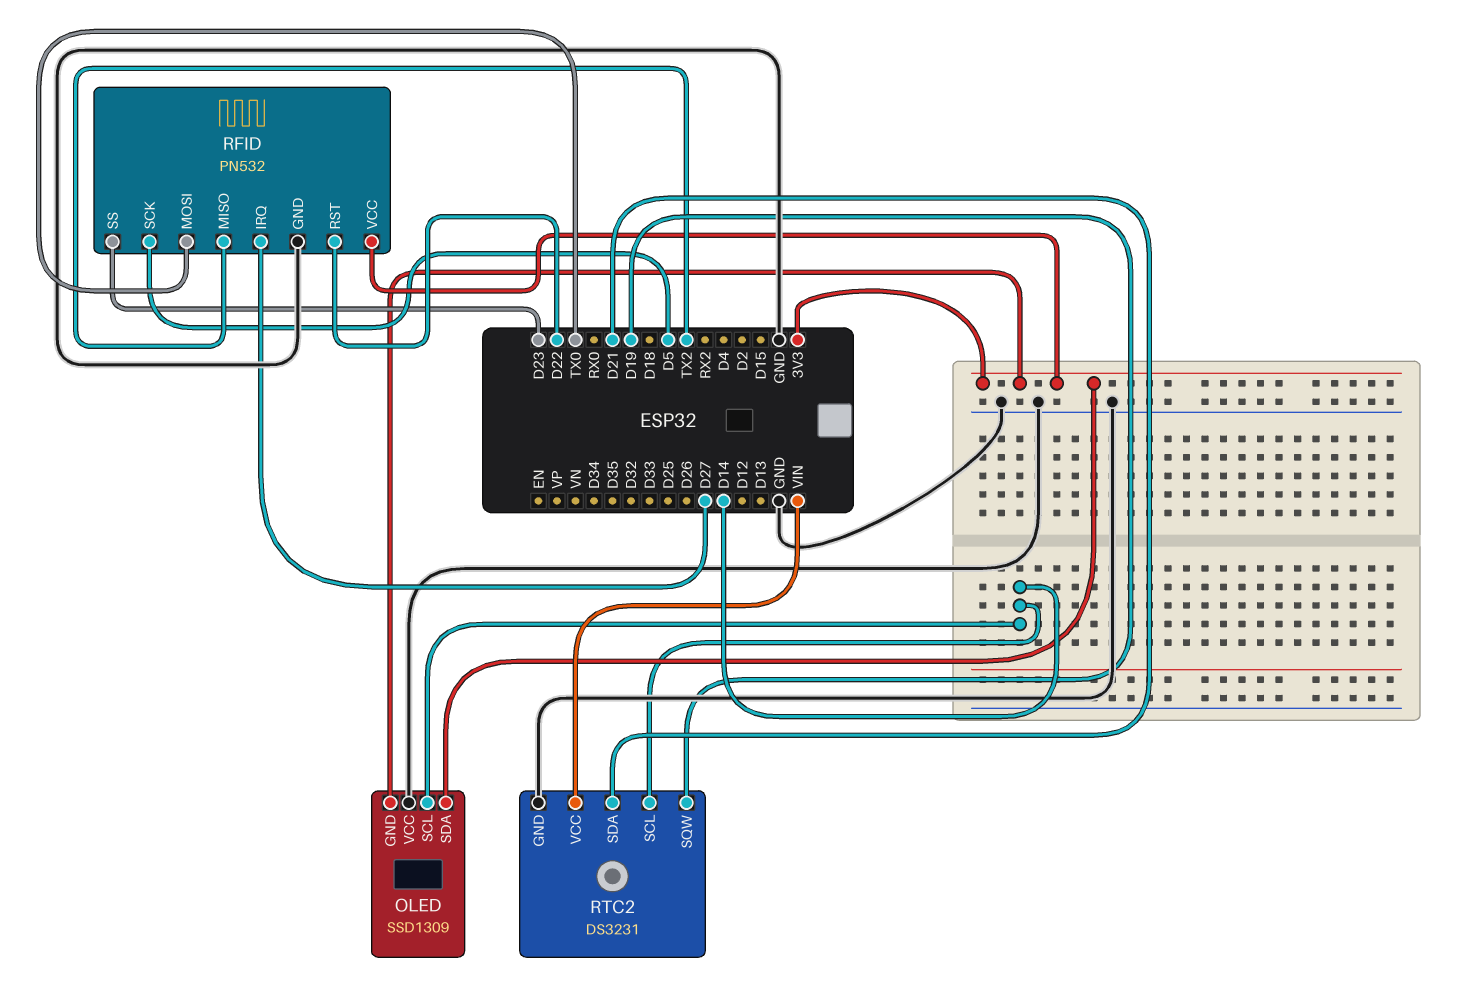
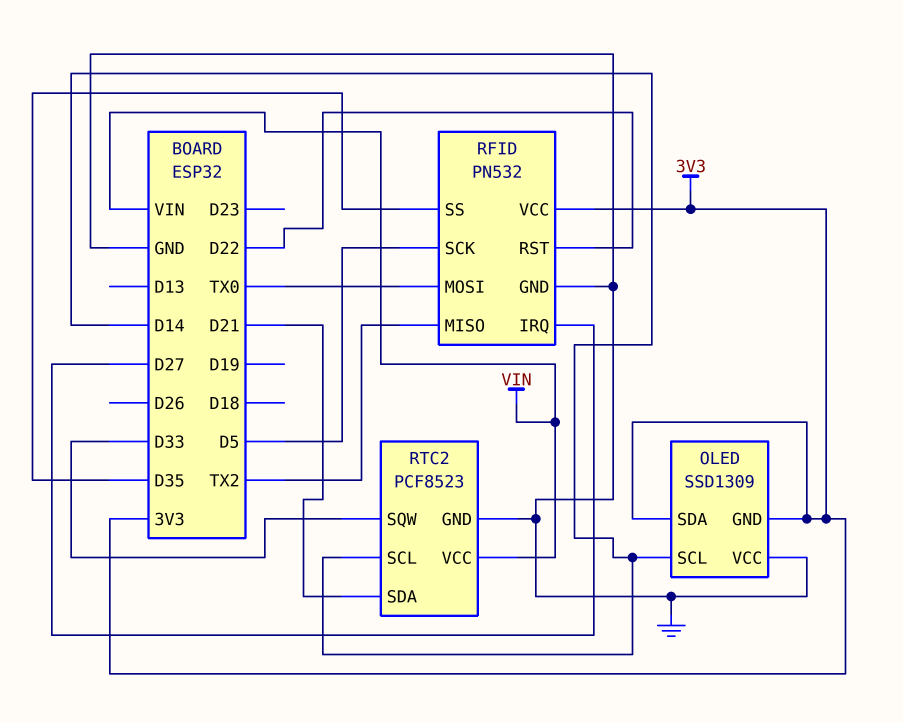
RFID pin SS: D23 -> D35
RTC2: DS3231 -> PCF8523
RTC2 pin SQW: D19 -> D33

